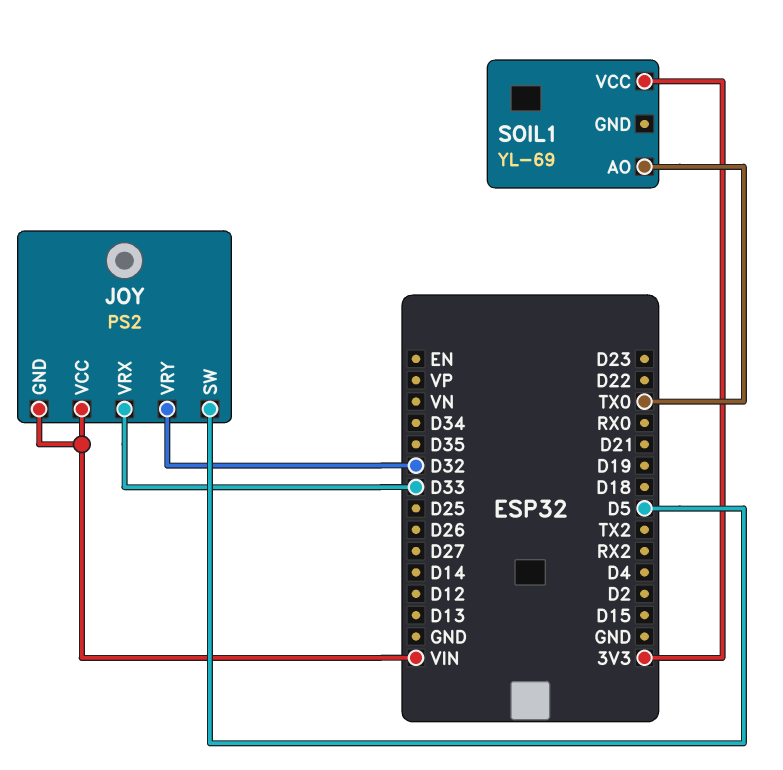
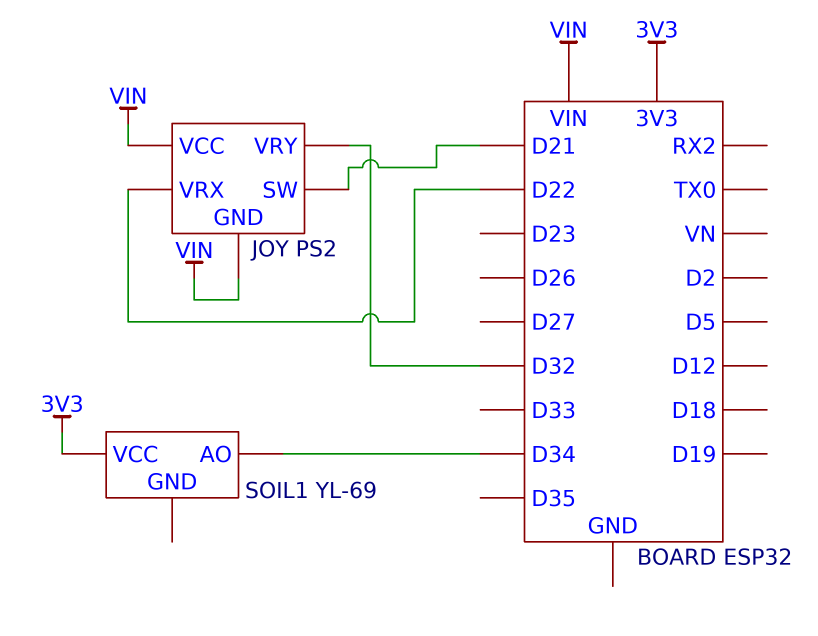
JOY pin SW: D5 -> D21
JOY pin VRX: D33 -> D22
SOIL1 pin AO: TX0 -> D34

